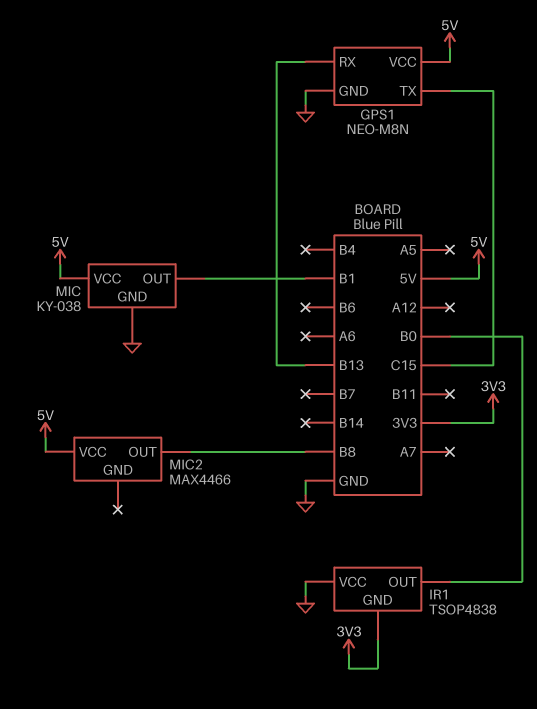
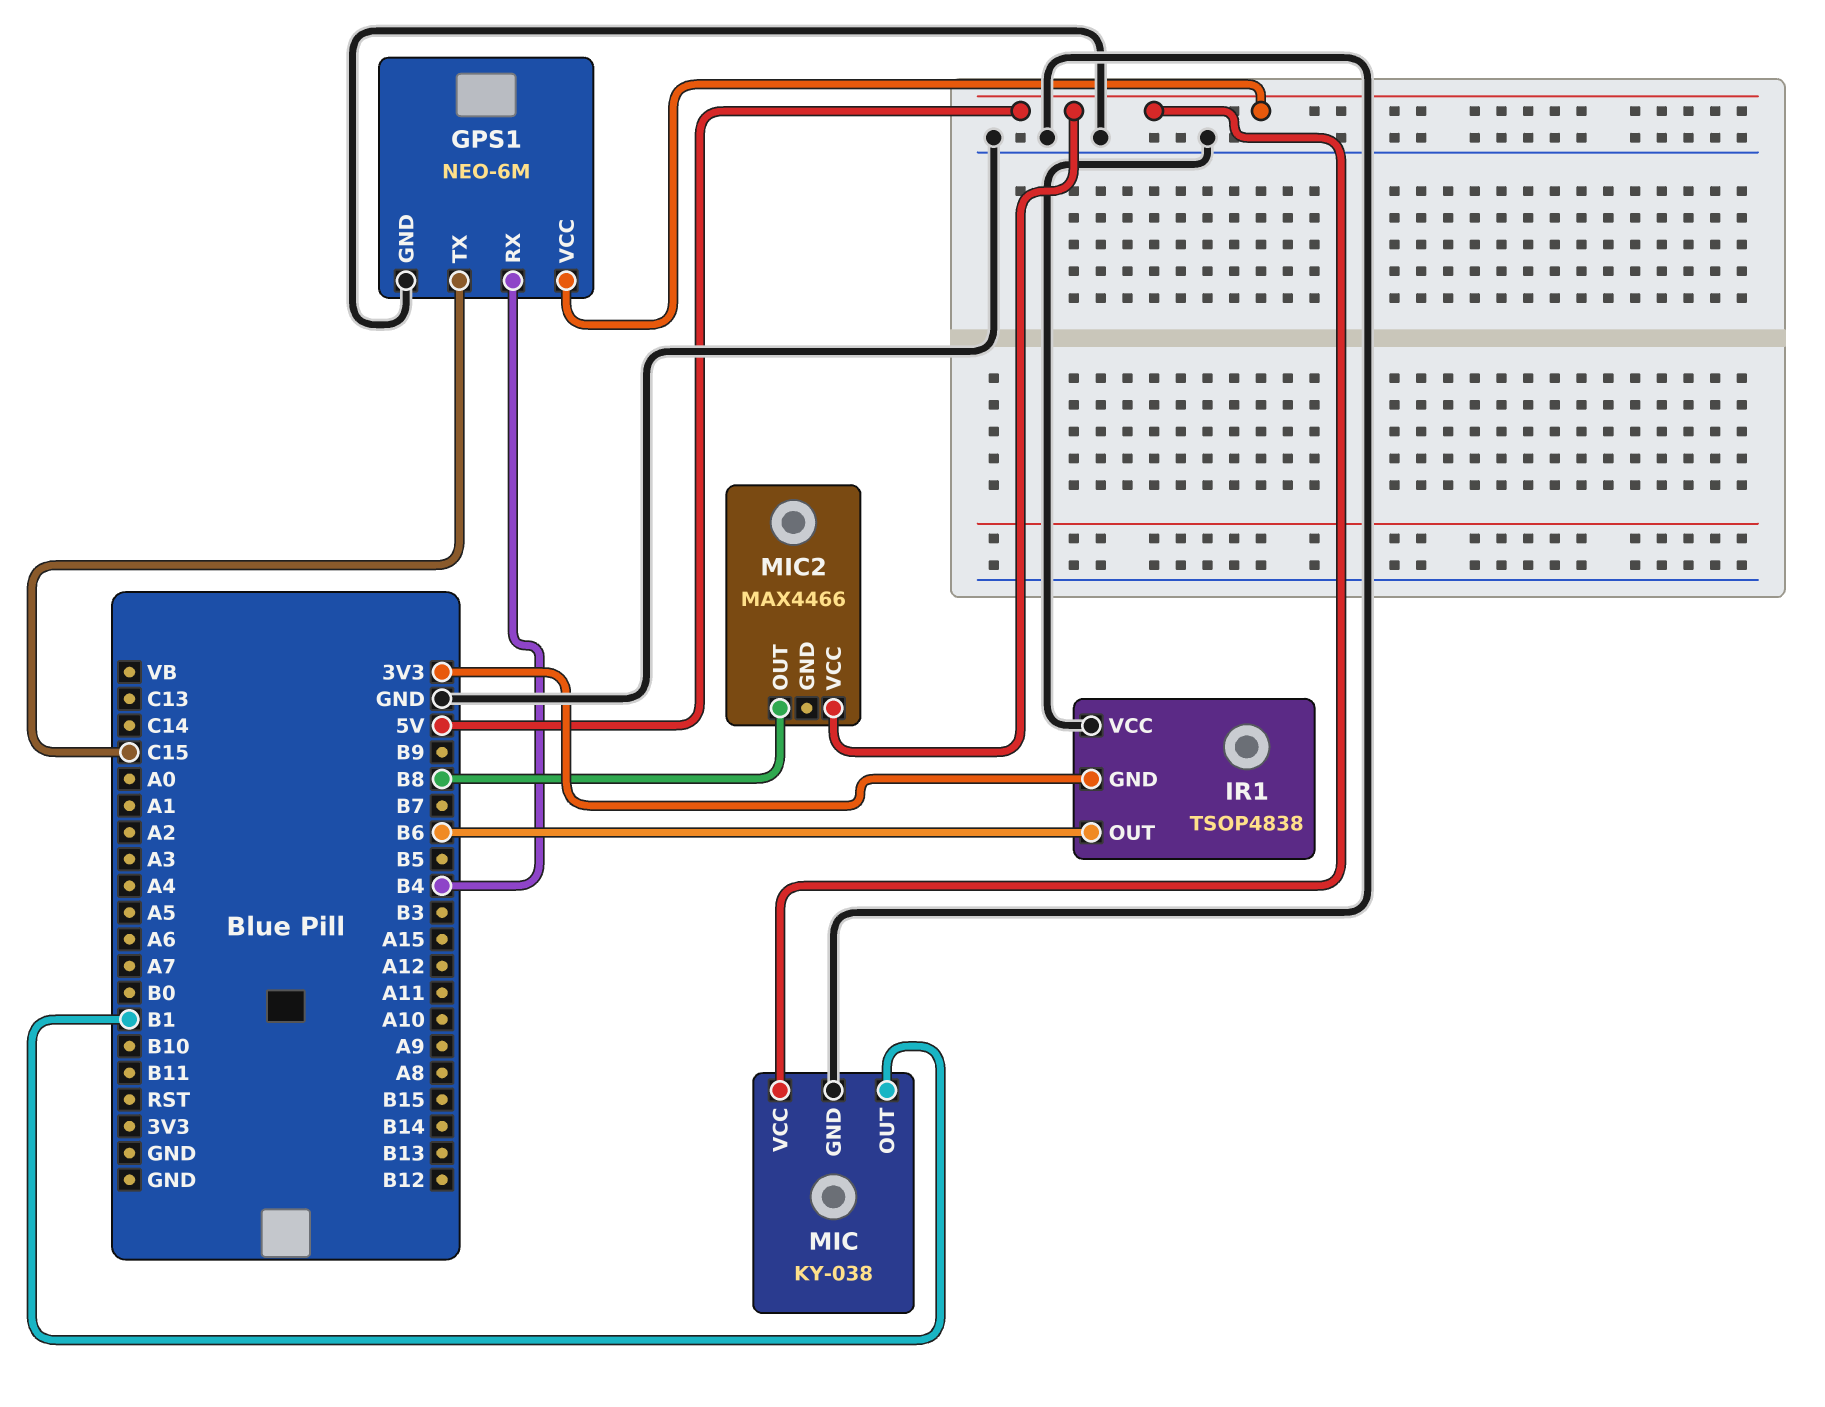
GPS1: NEO-M8N -> NEO-6M
GPS1 pin RX: B13 -> B4
IR1 pin OUT: B0 -> B6

